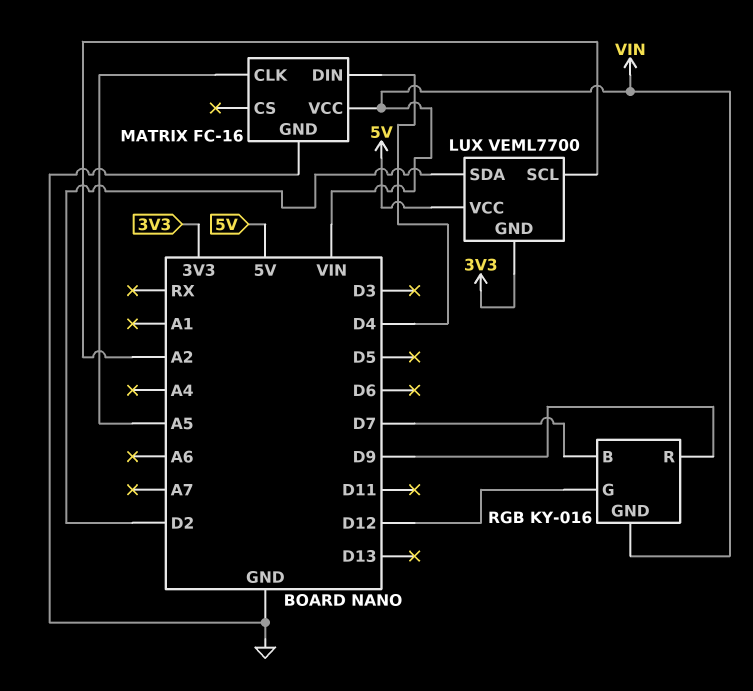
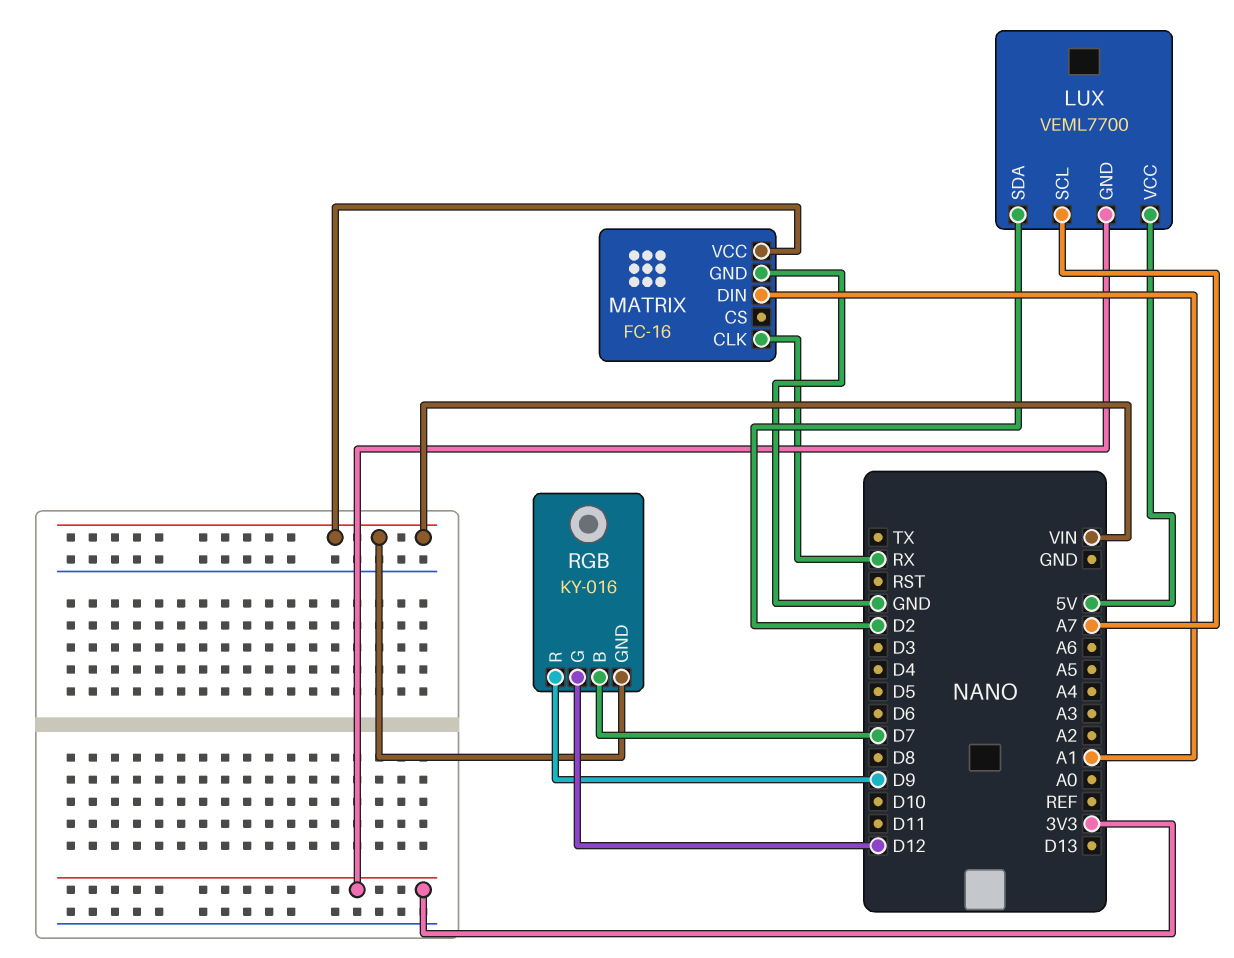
LUX pin SCL: A2 -> A7
MATRIX pin CLK: A5 -> RX
MATRIX pin DIN: D4 -> A1

